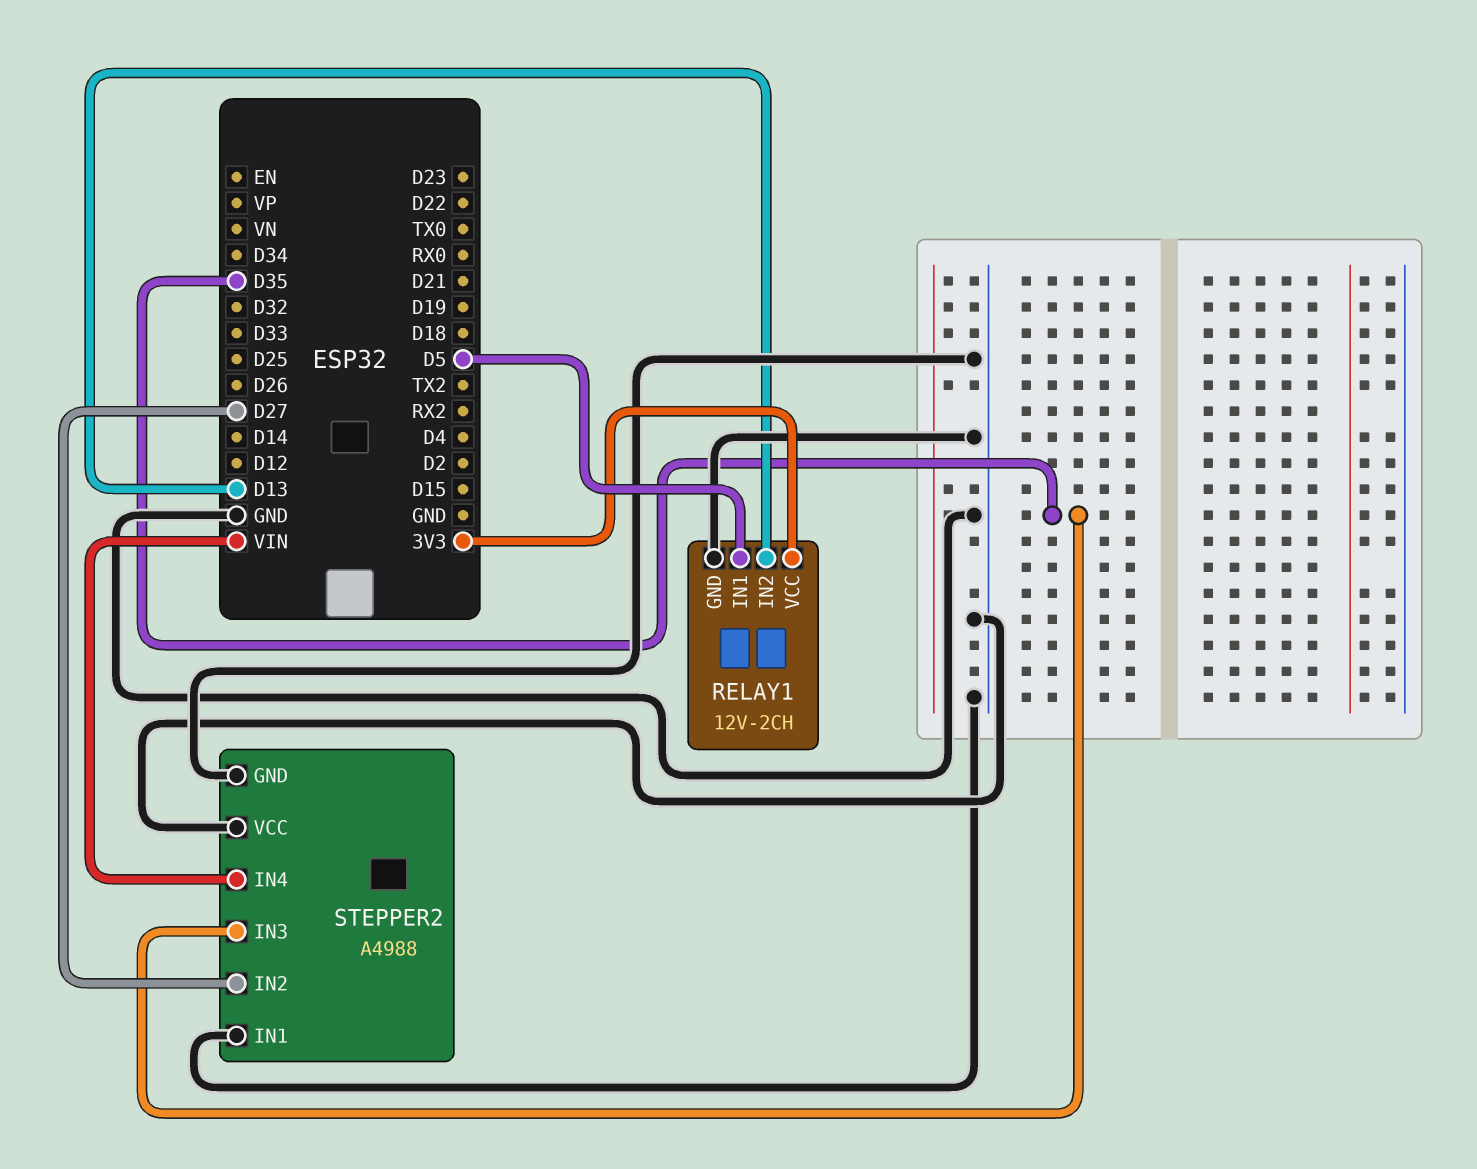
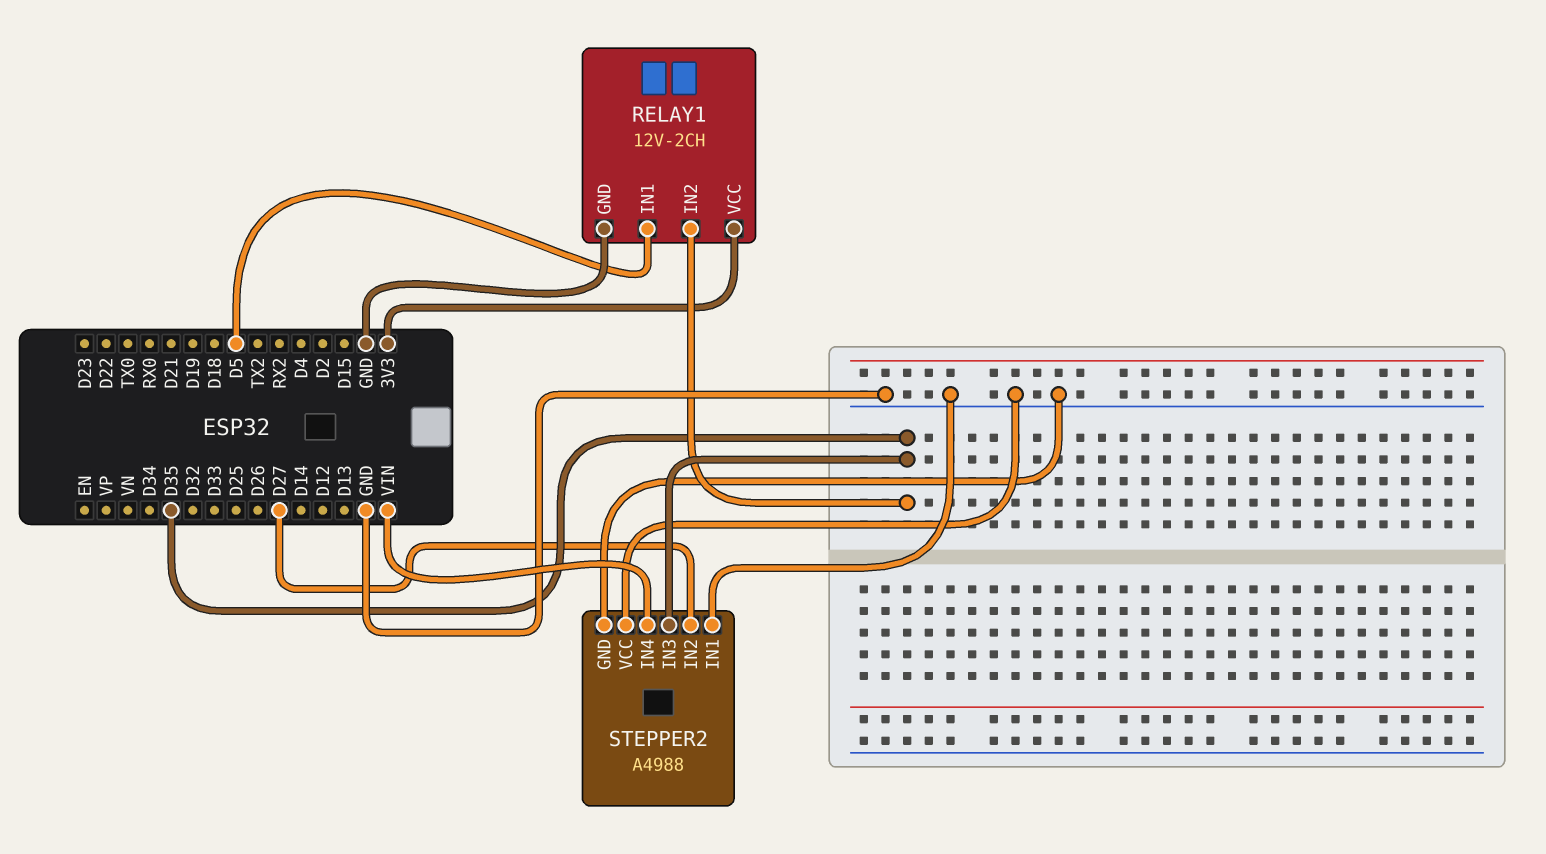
RELAY1 pin IN2: D13 -> D35

